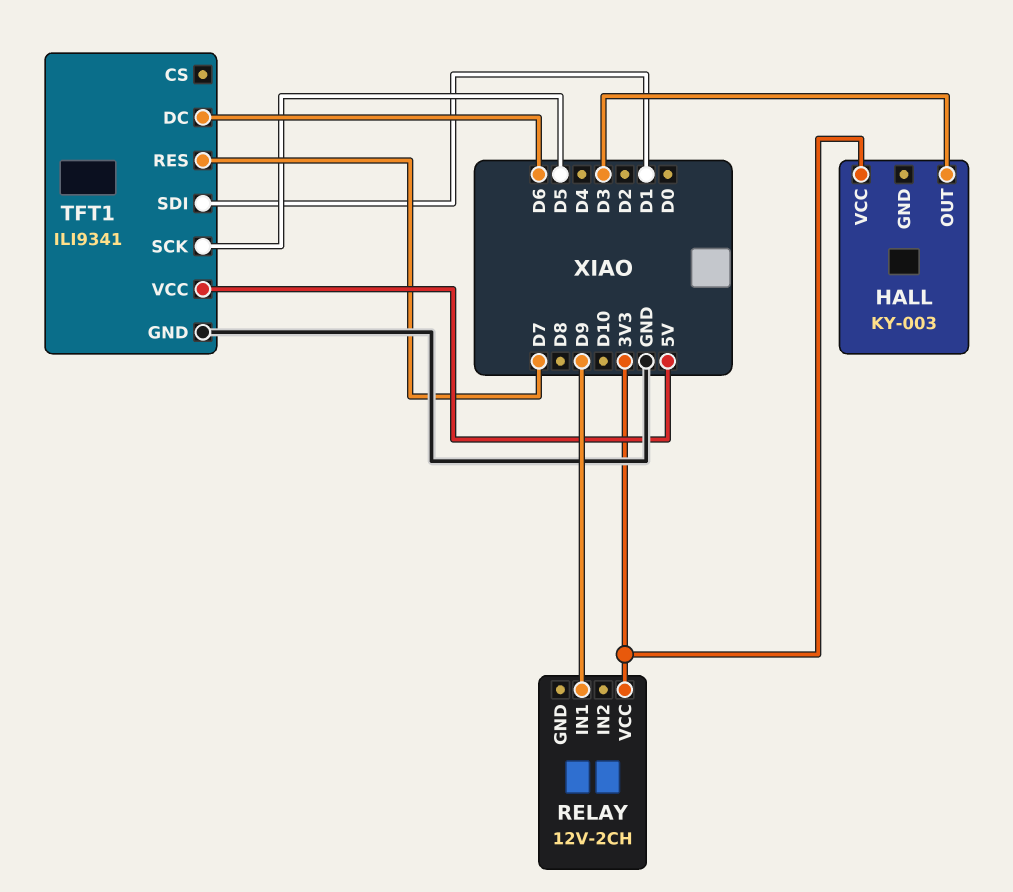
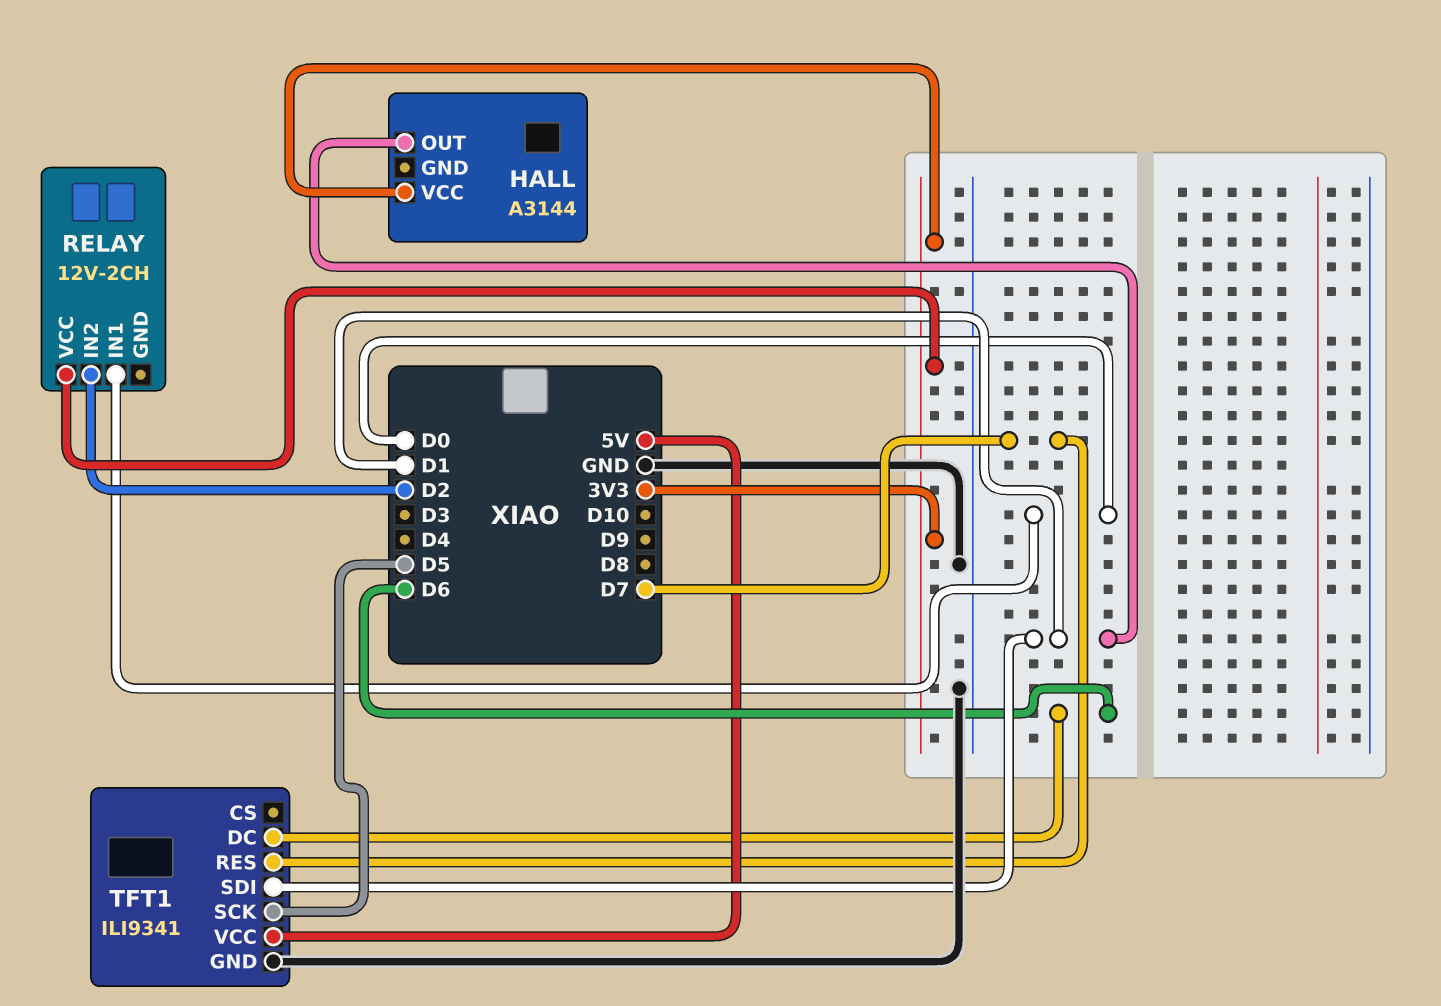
HALL: KY-003 -> A3144
HALL pin OUT: D3 -> D1
RELAY pin IN1: D9 -> D0
RELAY pin IN2: none -> D2

